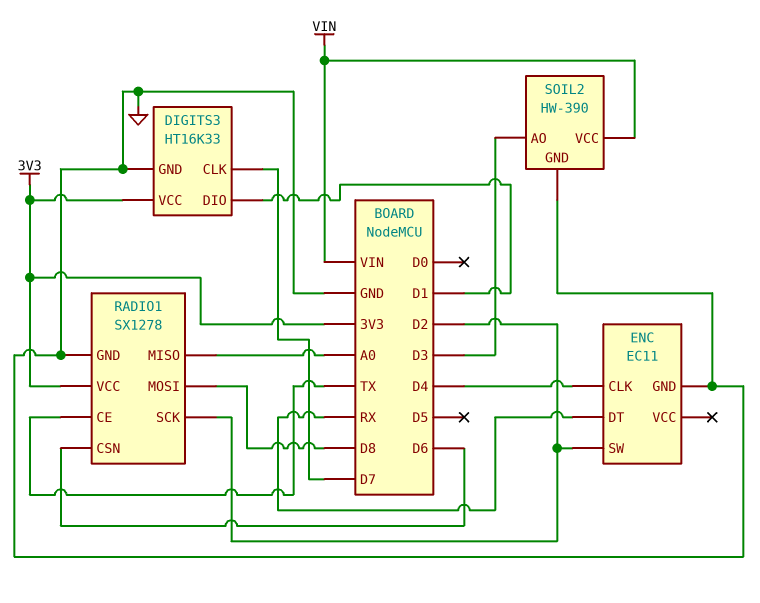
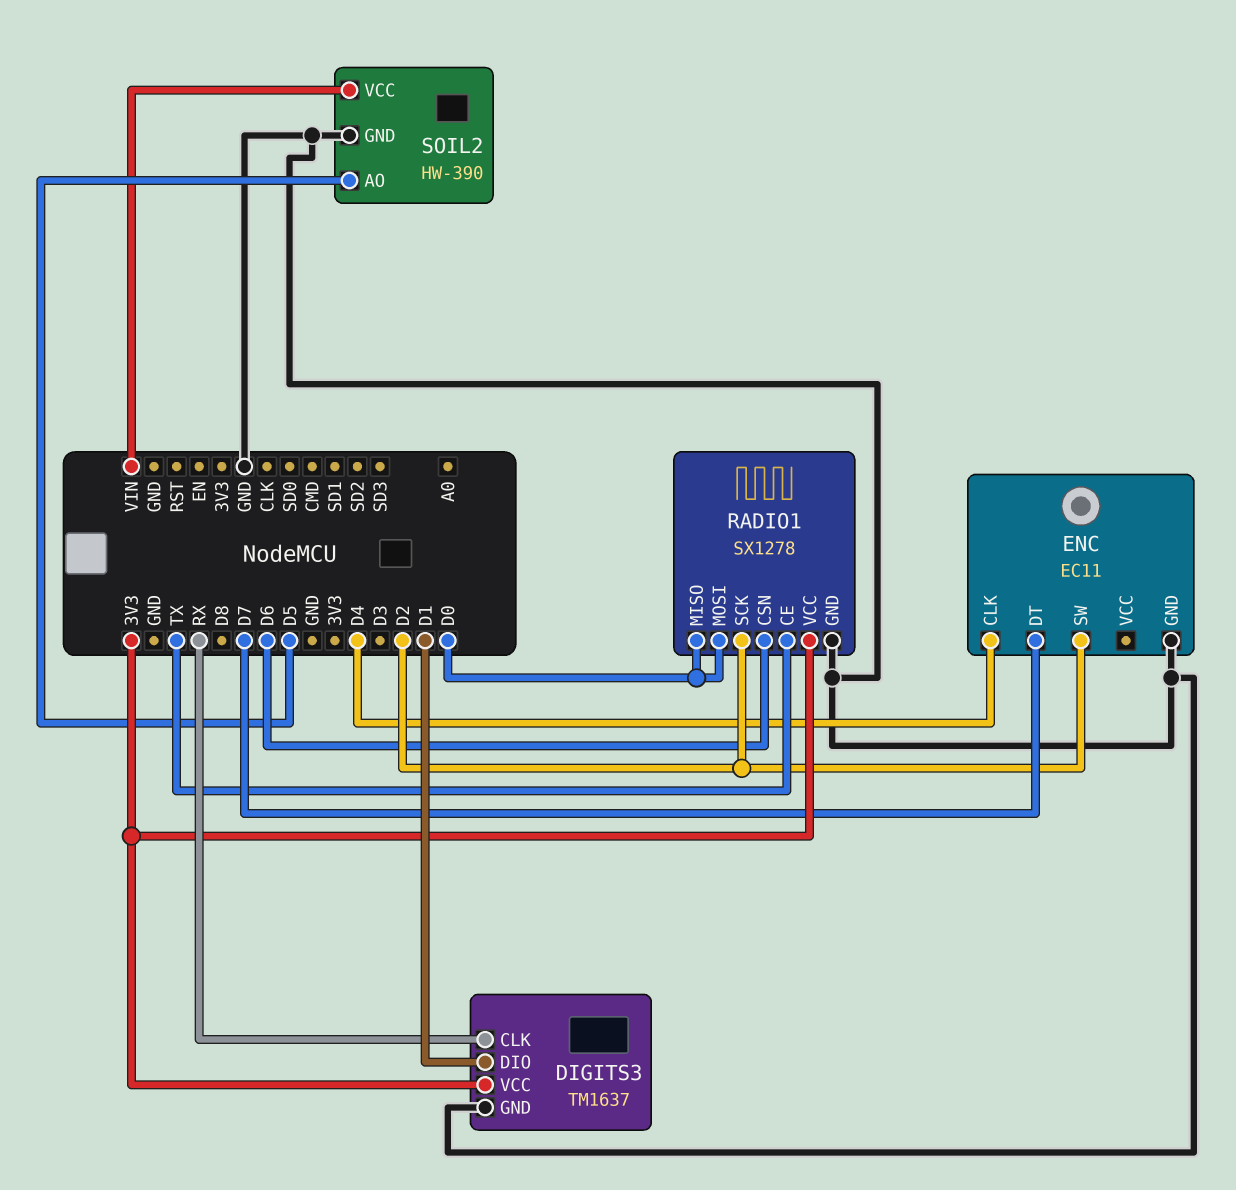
DIGITS3: HT16K33 -> TM1637
DIGITS3 pin CLK: D7 -> RX
ENC pin DT: RX -> D7
RADIO1 pin MISO: A0 -> D0
RADIO1 pin MOSI: D8 -> D0
SOIL2 pin AO: D3 -> D5

